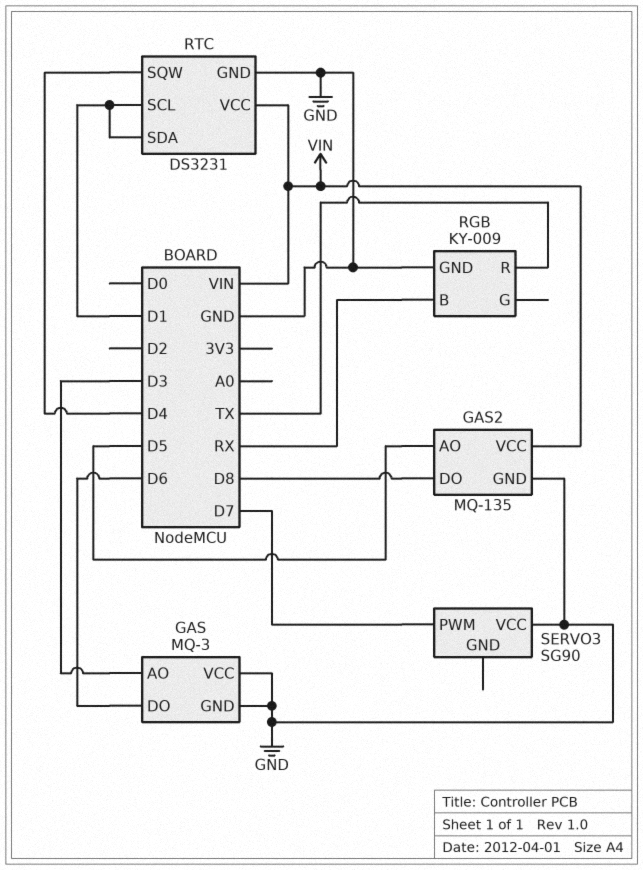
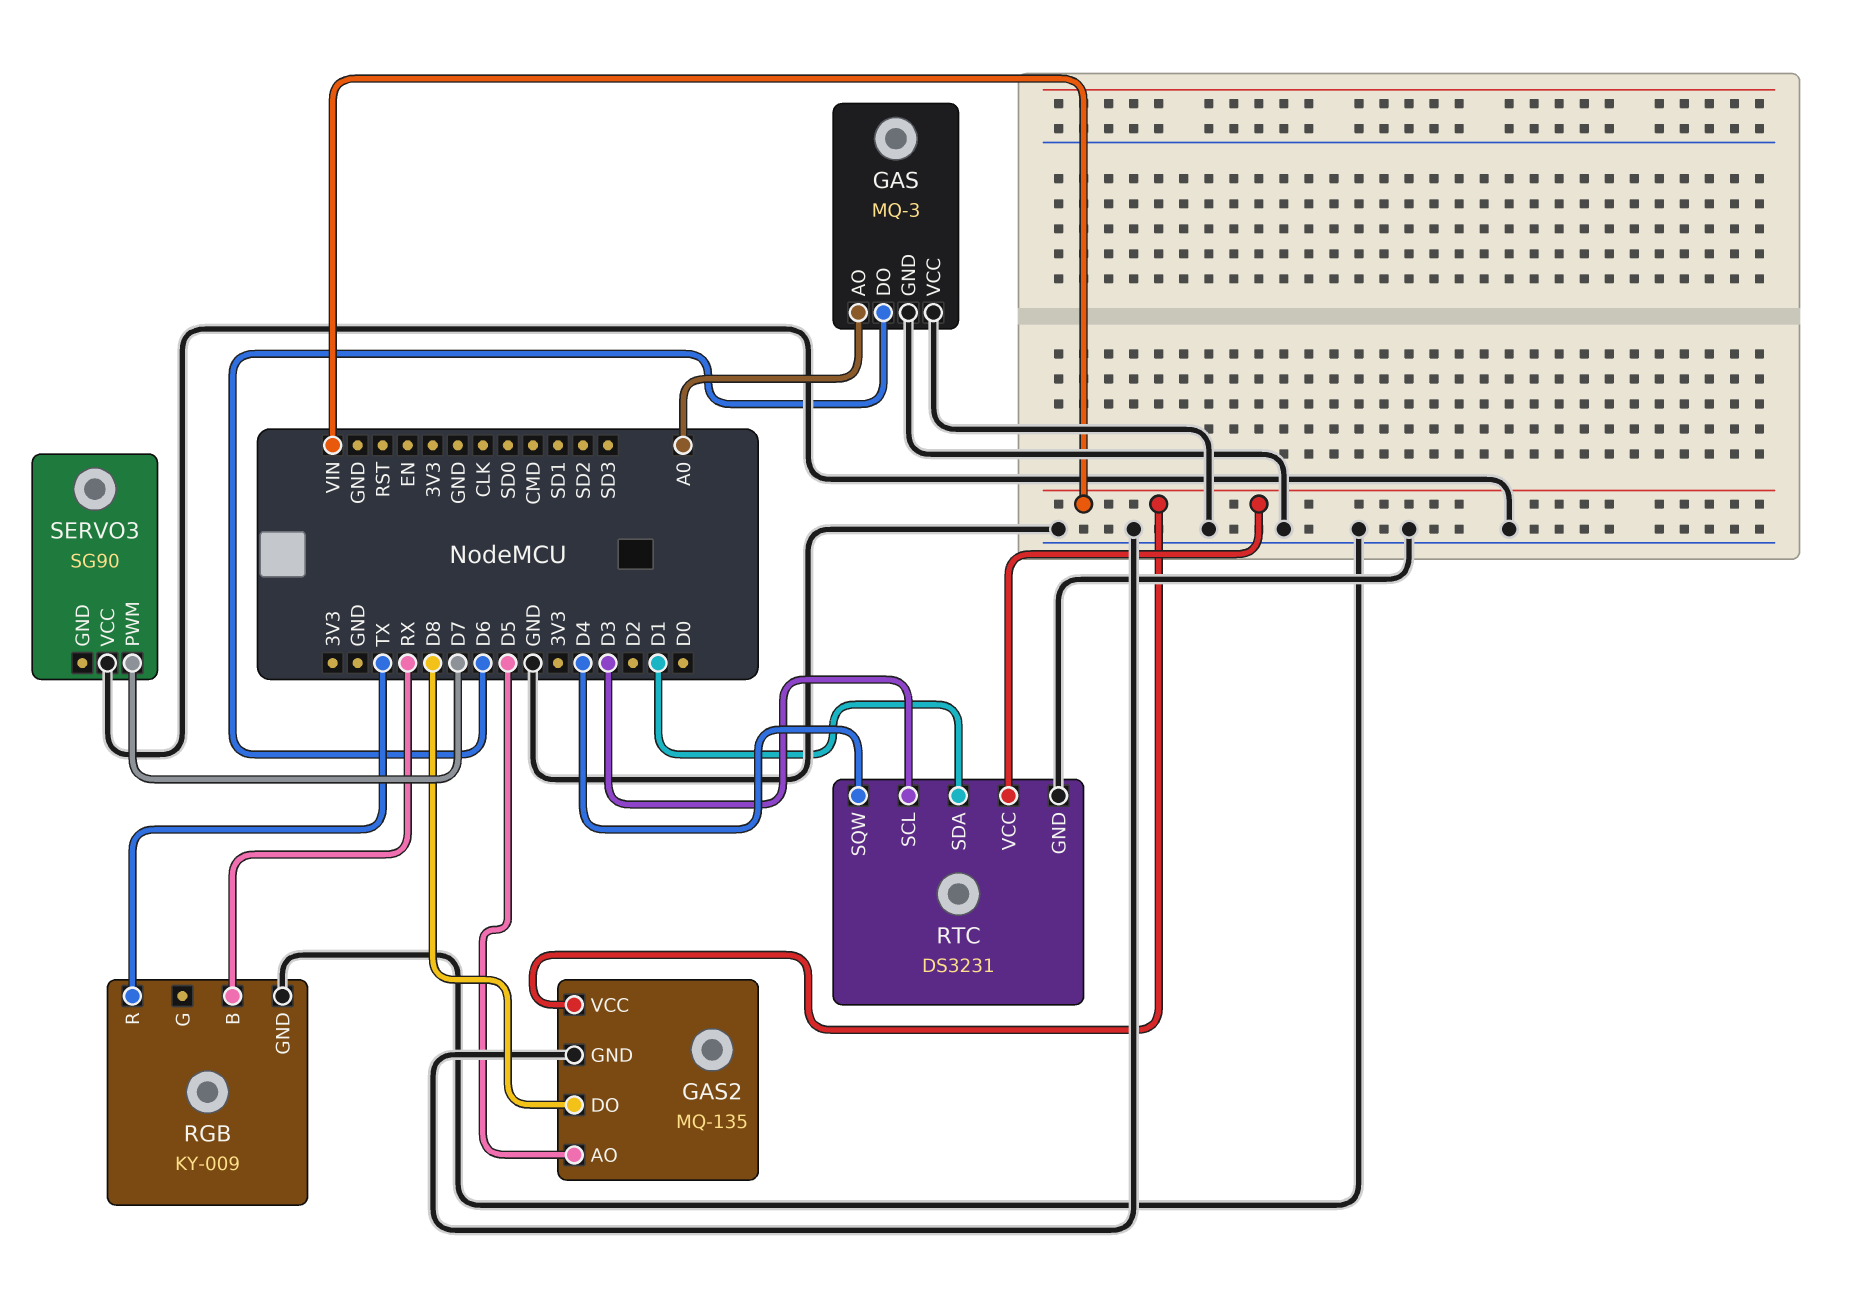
GAS pin AO: D3 -> A0
RTC pin SCL: D1 -> D3

